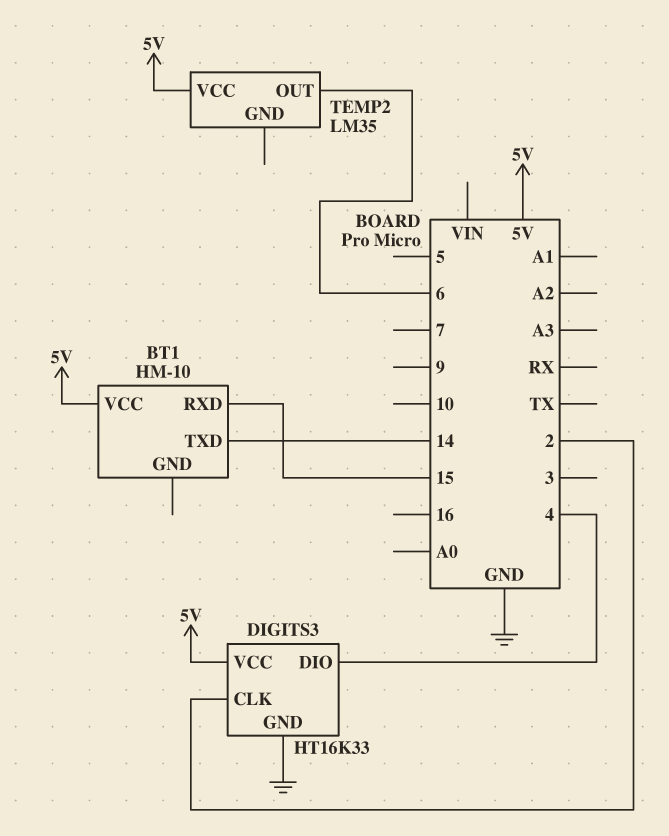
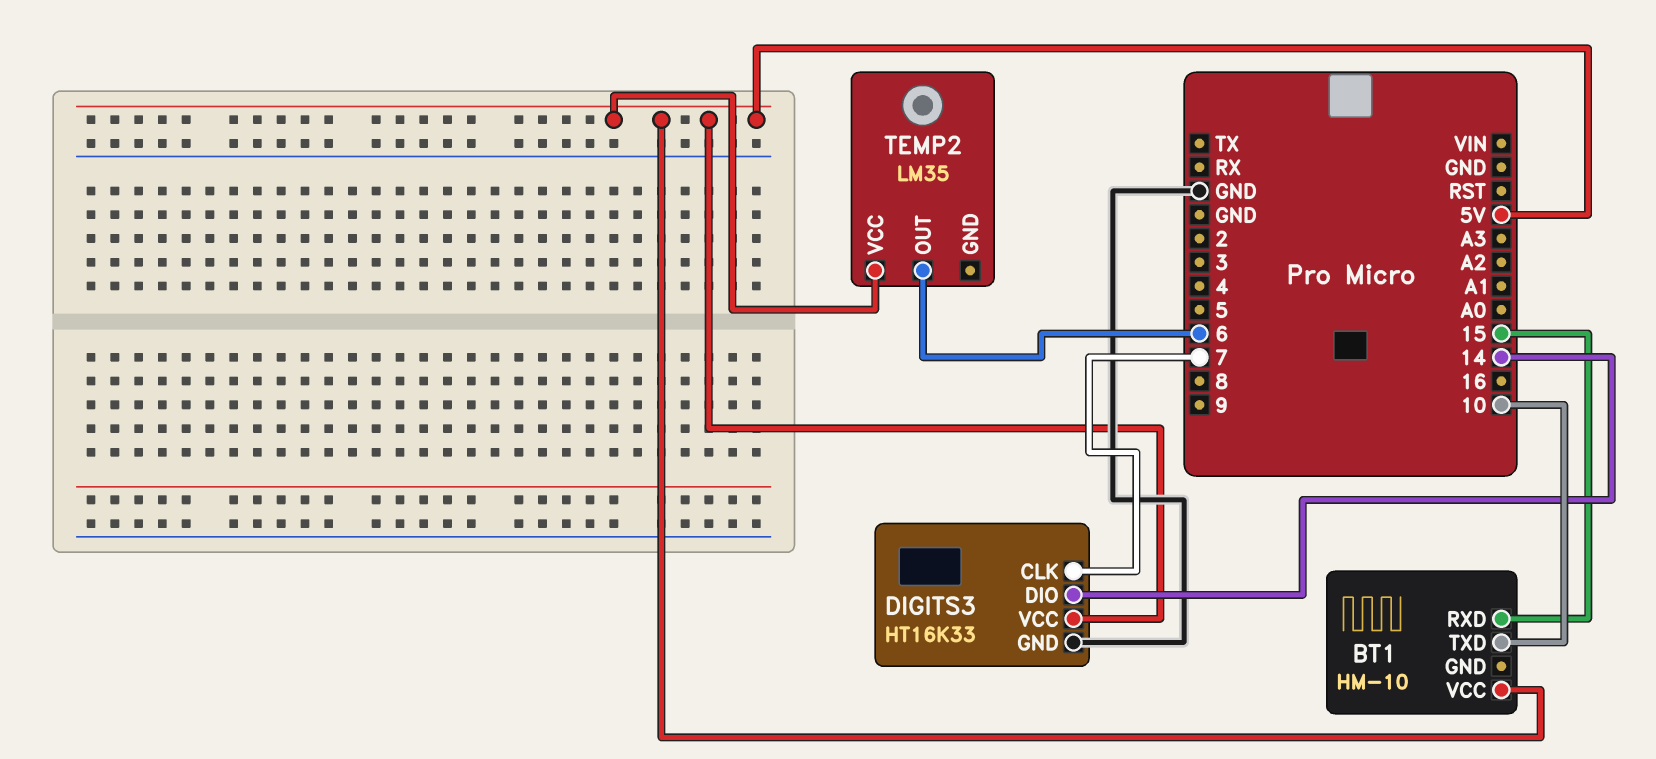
BT1 pin TXD: 14 -> 10
DIGITS3 pin CLK: 2 -> 7
DIGITS3 pin DIO: 4 -> 14

